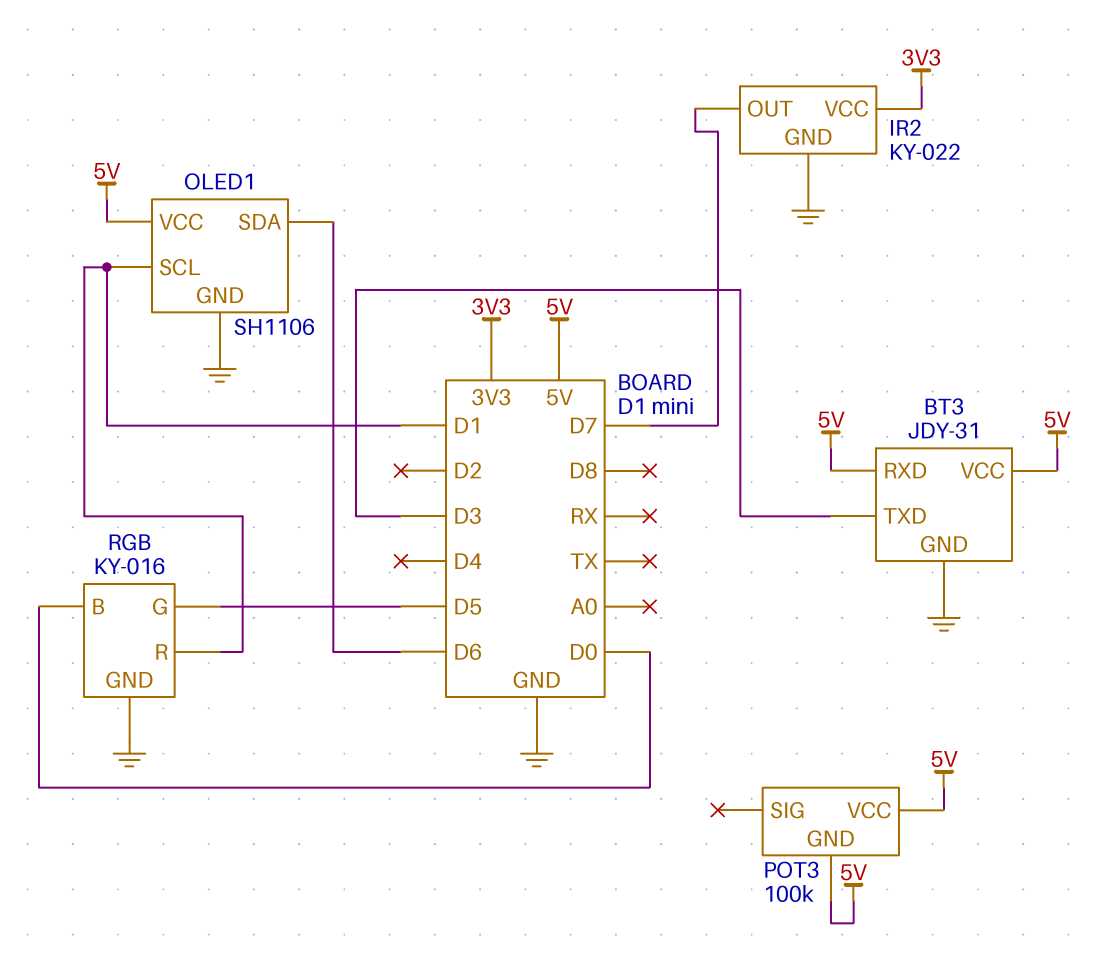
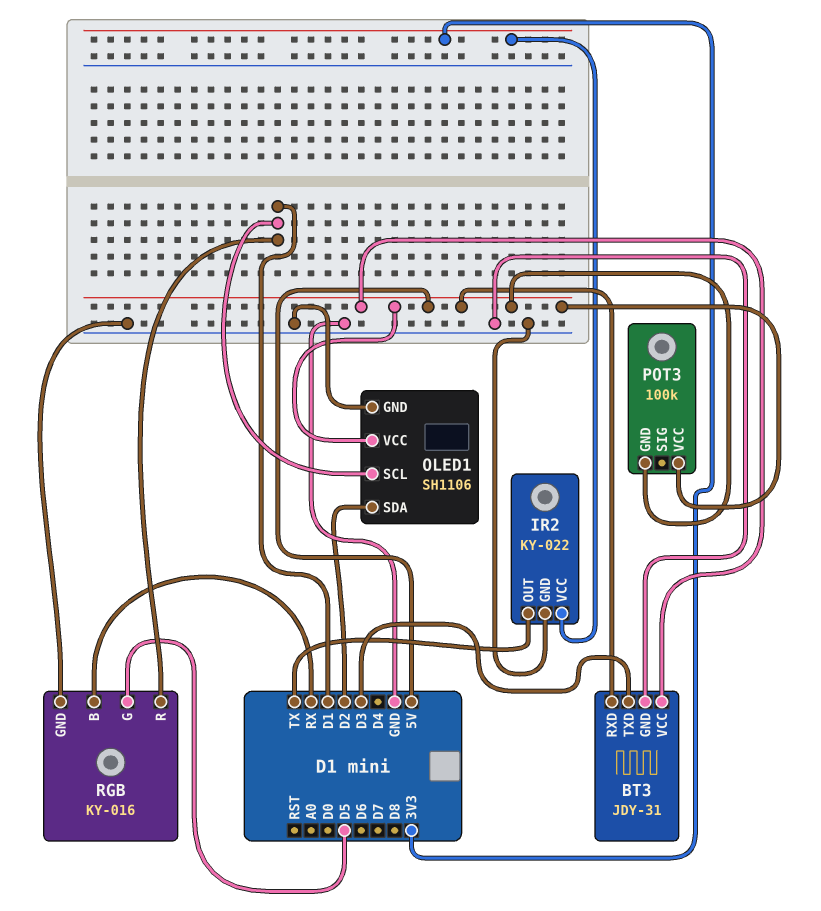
IR2 pin OUT: D7 -> TX
OLED1 pin SDA: D6 -> D2
RGB pin B: D0 -> RX

